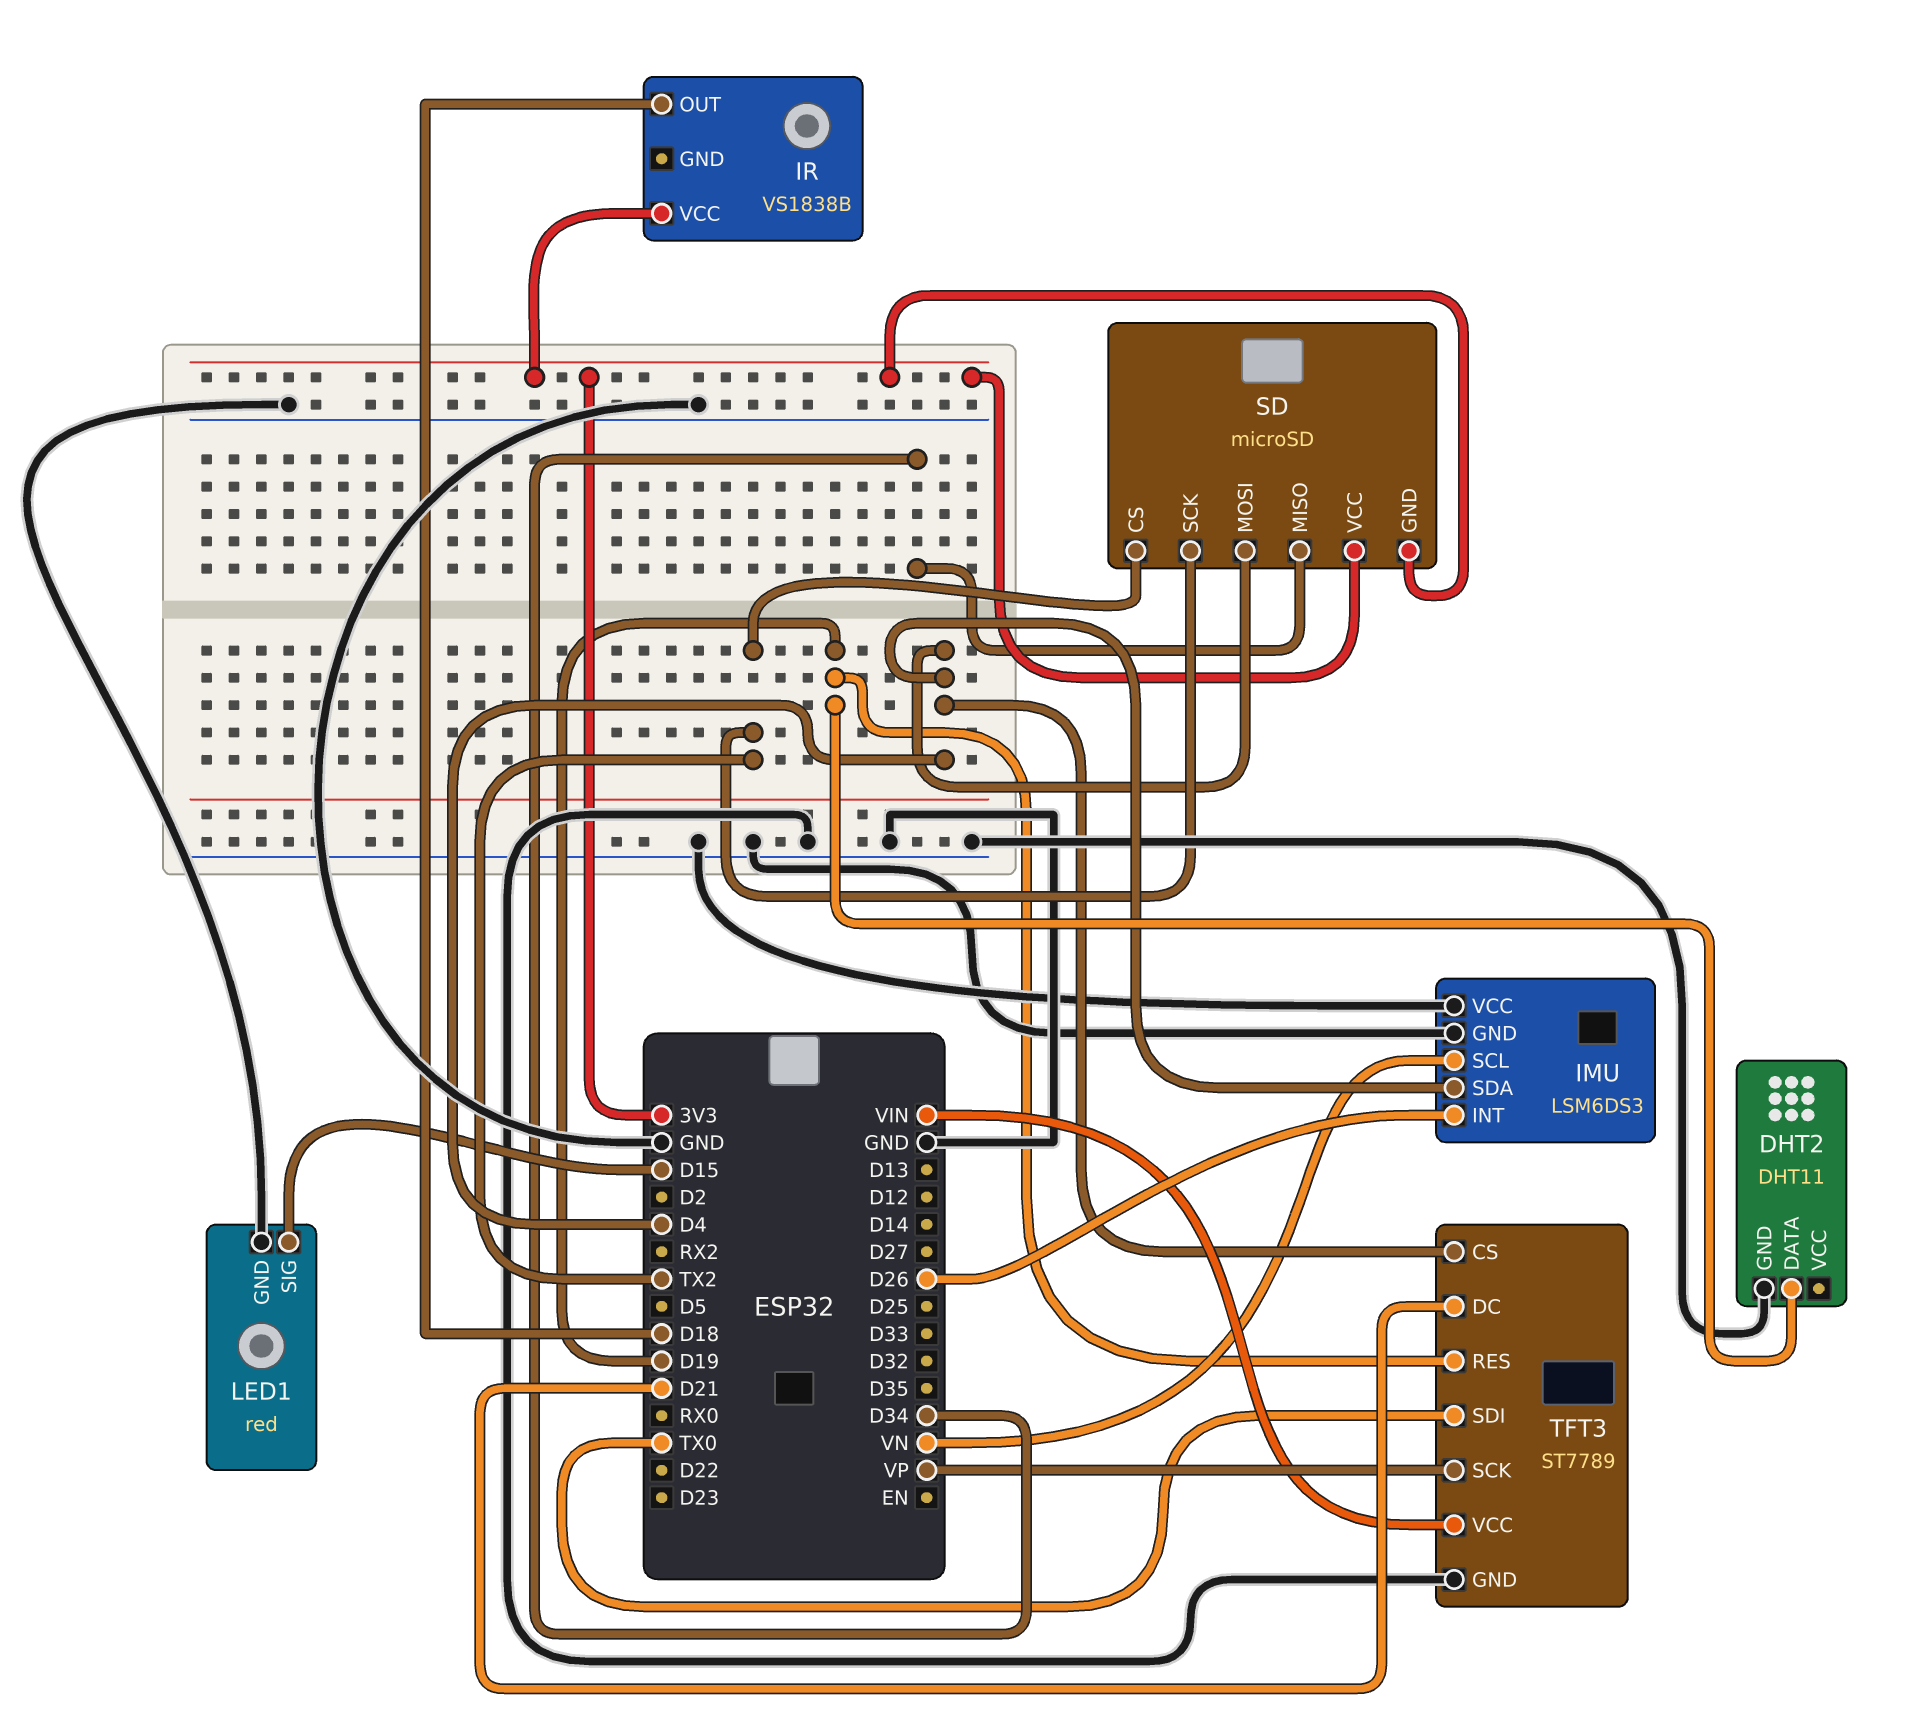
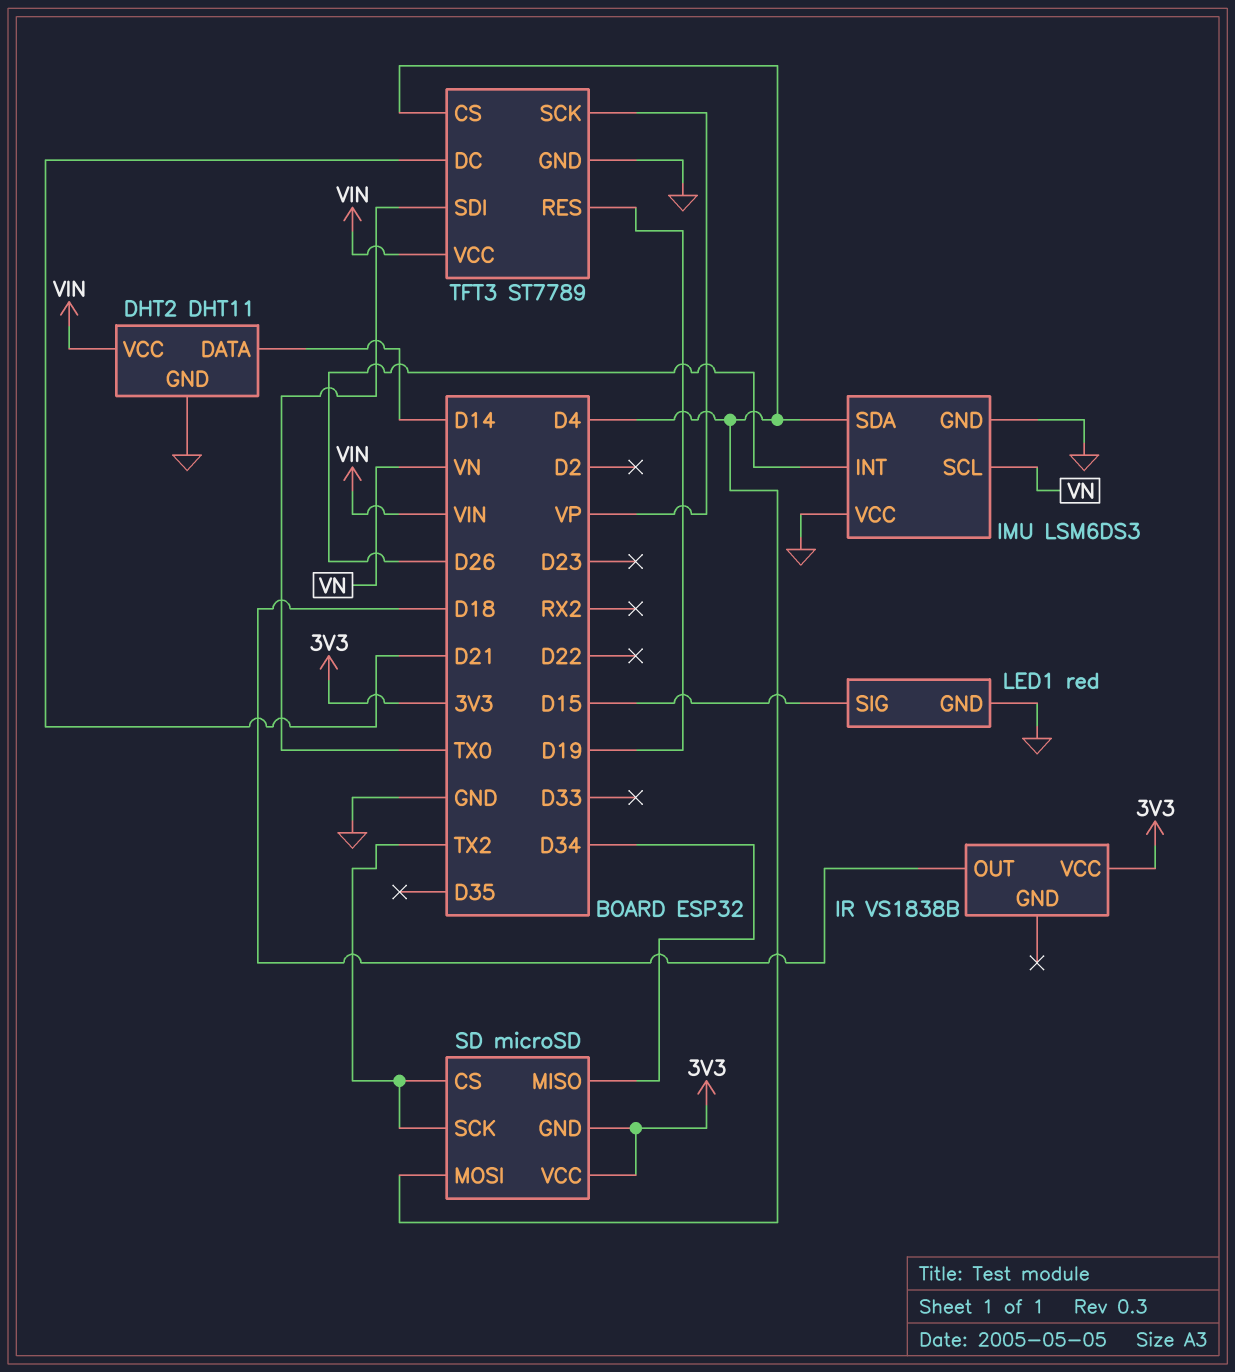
DHT2 pin DATA: D19 -> D14
DHT2 pin VCC: none -> VIN

